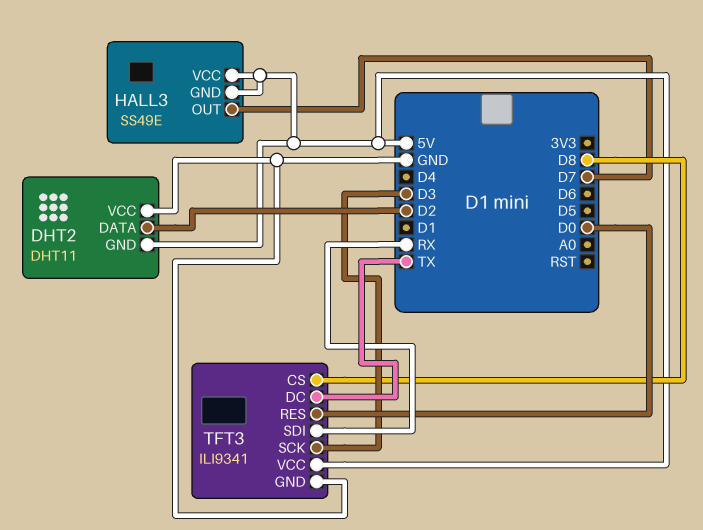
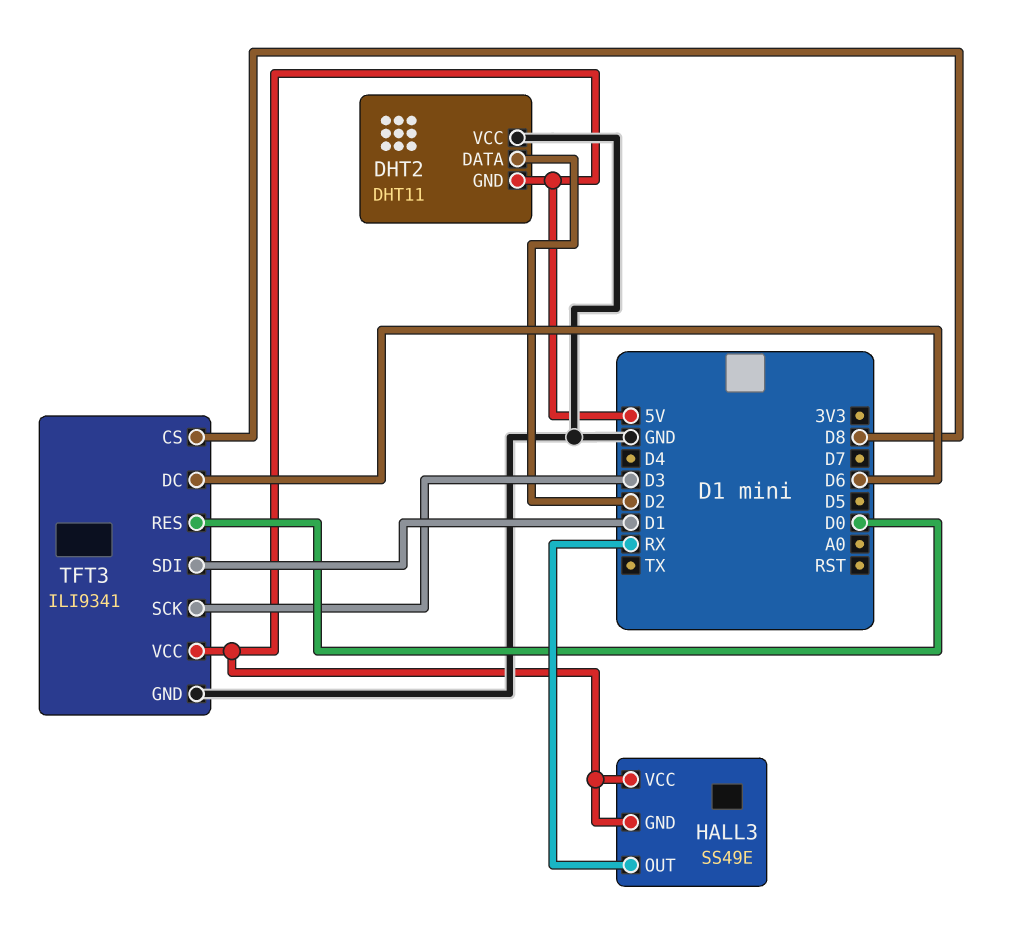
HALL3 pin OUT: D7 -> RX
TFT3 pin DC: TX -> D6
TFT3 pin SDI: RX -> D1

